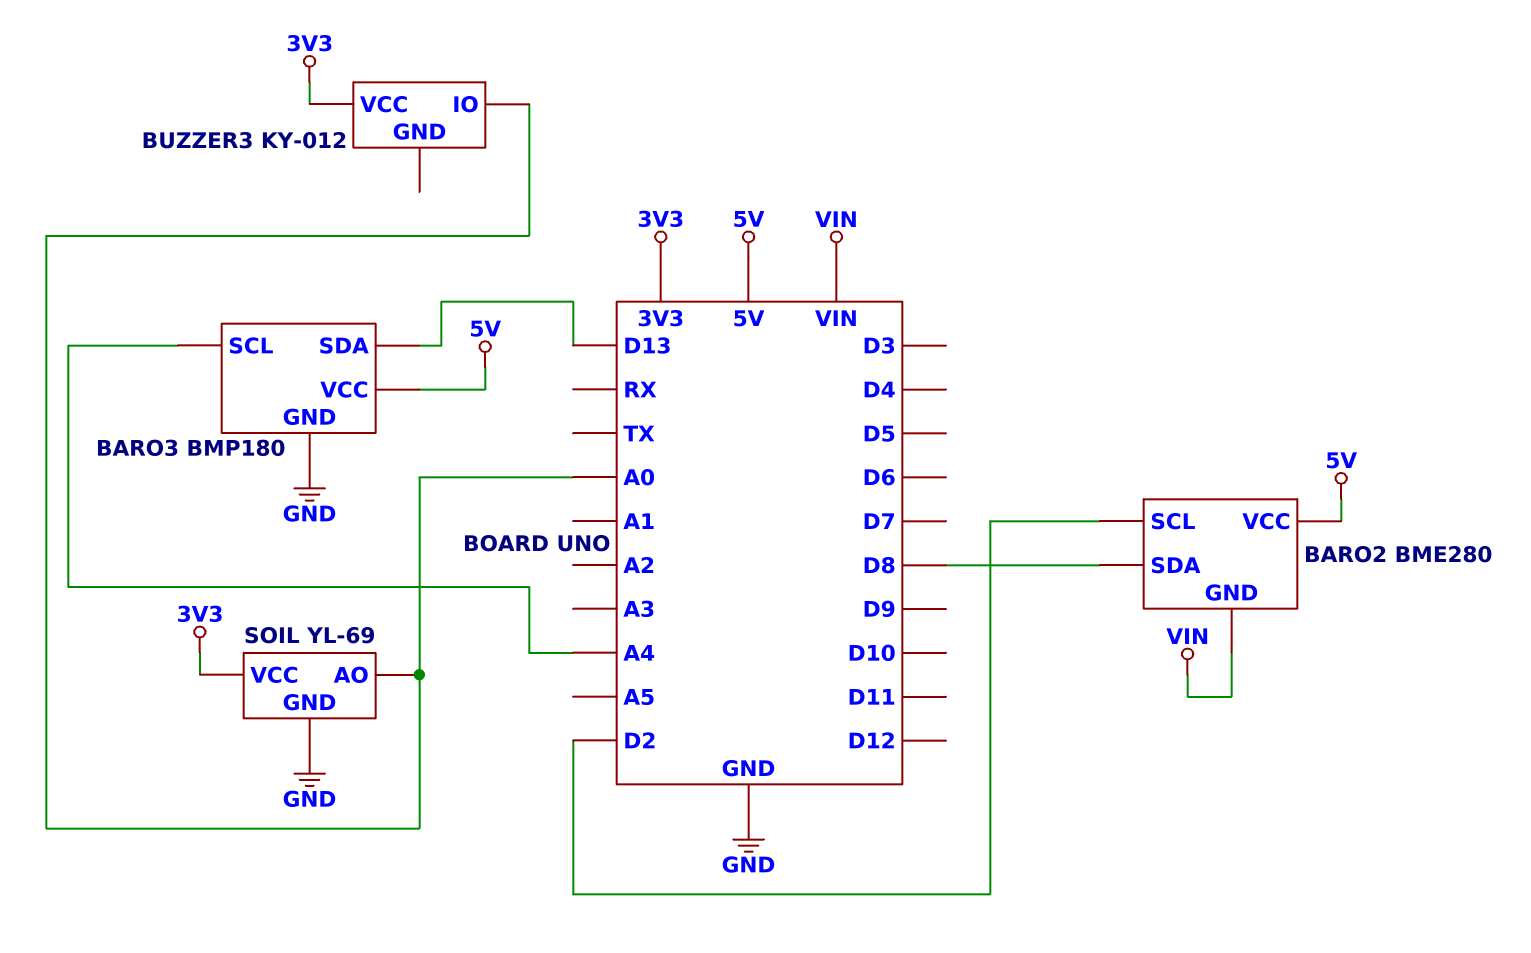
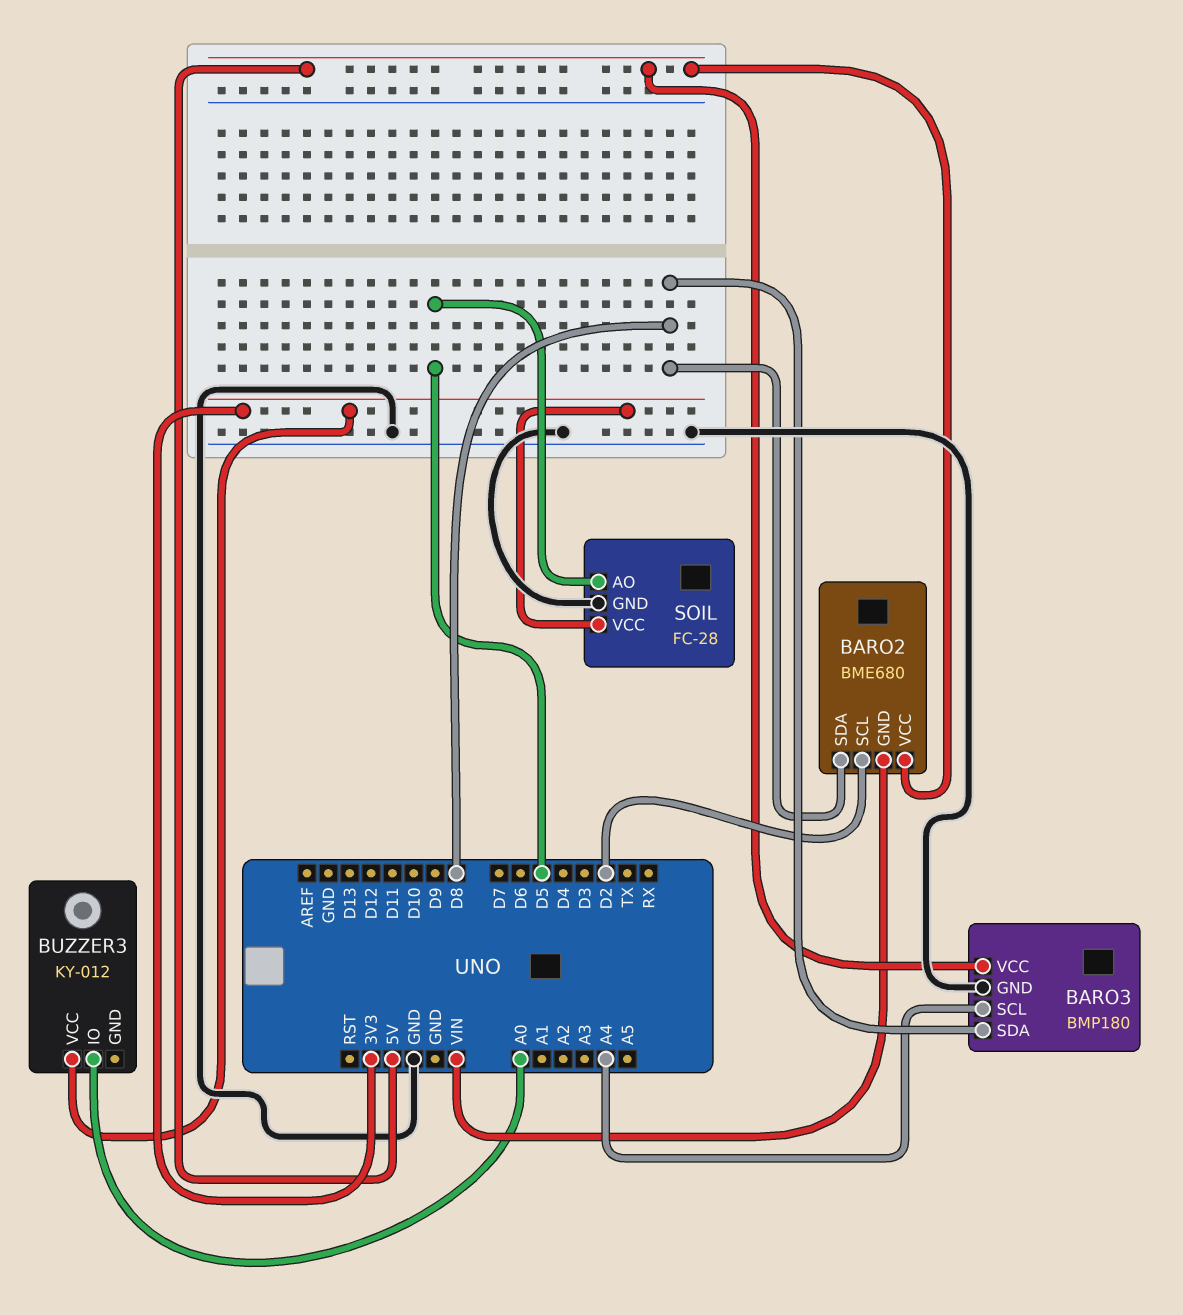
BARO2: BME280 -> BME680
BARO3 pin SDA: D13 -> D8
SOIL: YL-69 -> FC-28
SOIL pin AO: A0 -> D5

